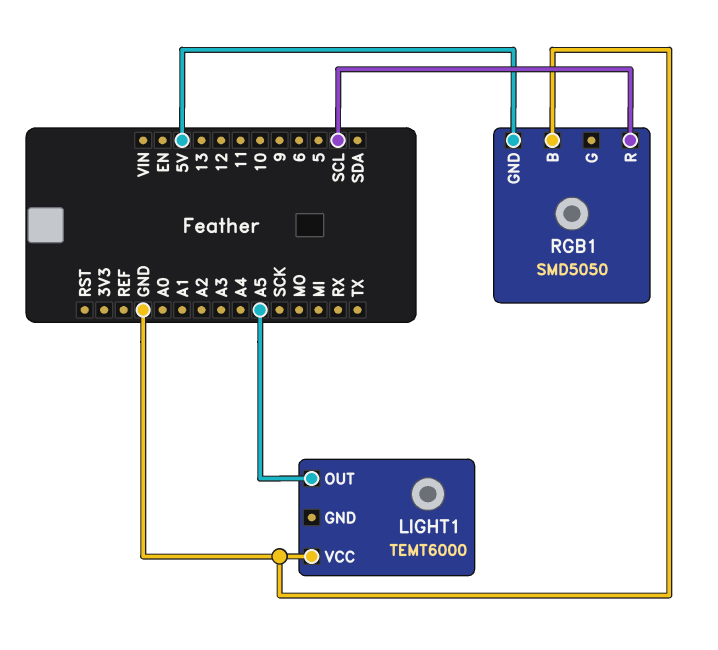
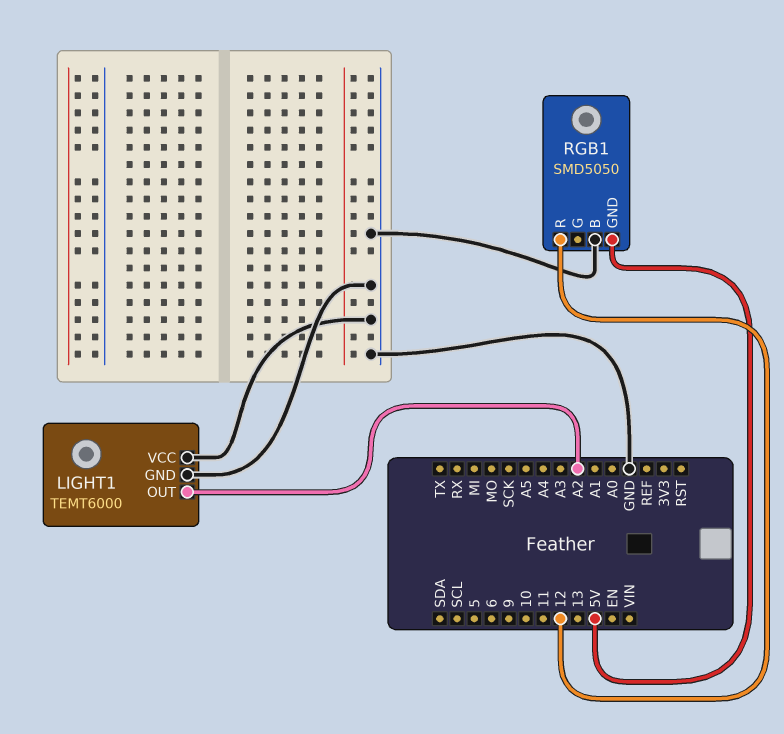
LIGHT1 pin GND: none -> GND
LIGHT1 pin OUT: A5 -> A2
RGB1 pin R: SCL -> 12

